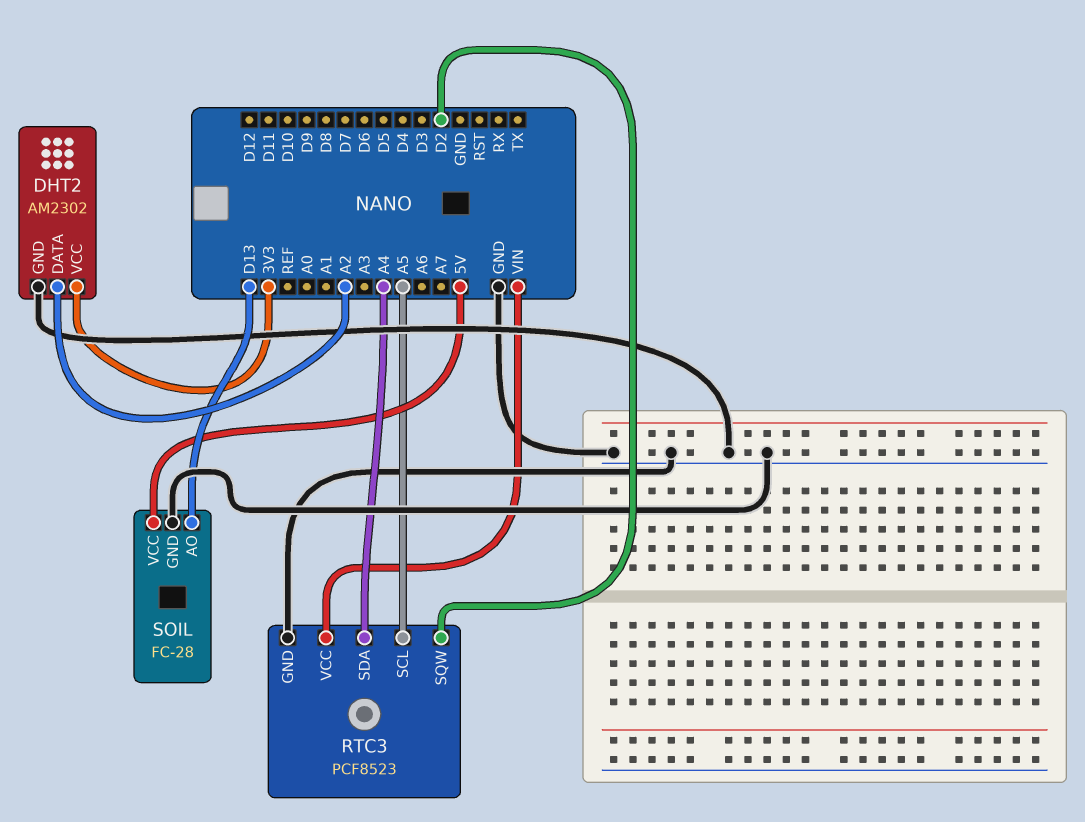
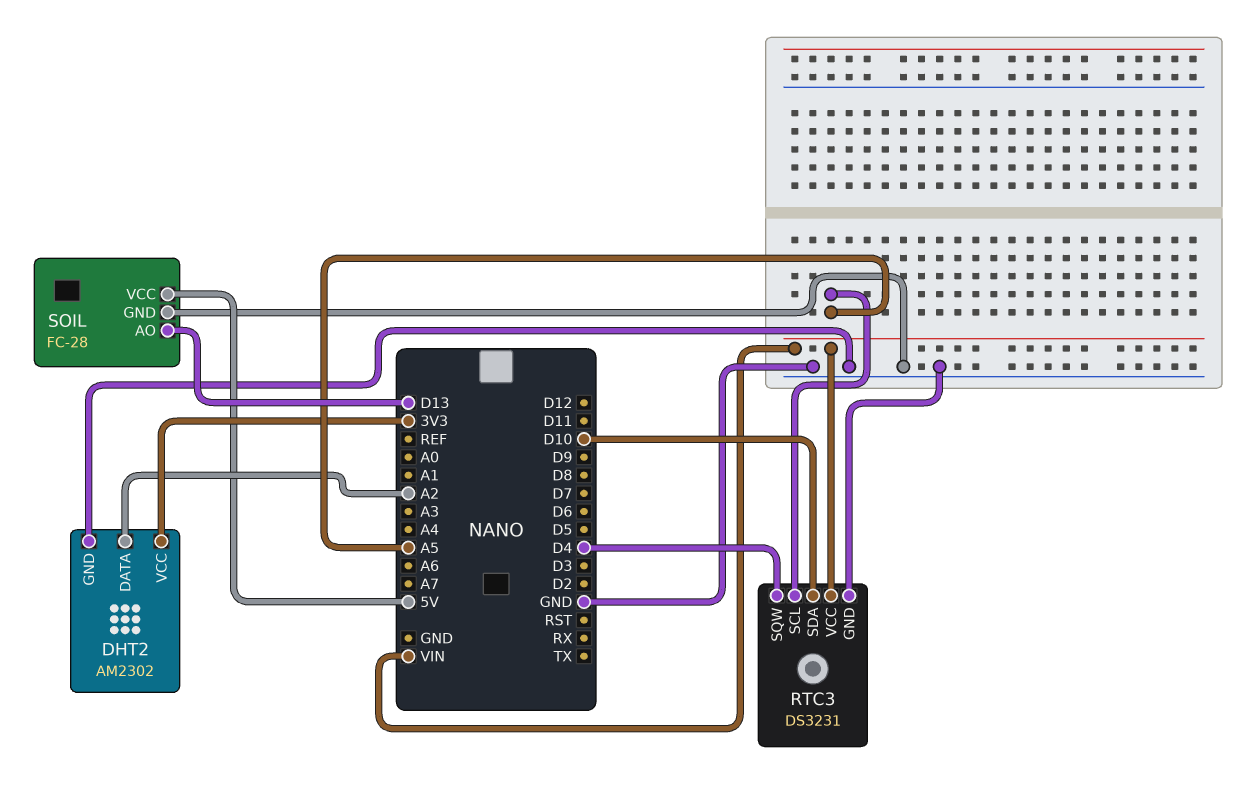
RTC3: PCF8523 -> DS3231
RTC3 pin SDA: A4 -> D10
RTC3 pin SQW: D2 -> D4

